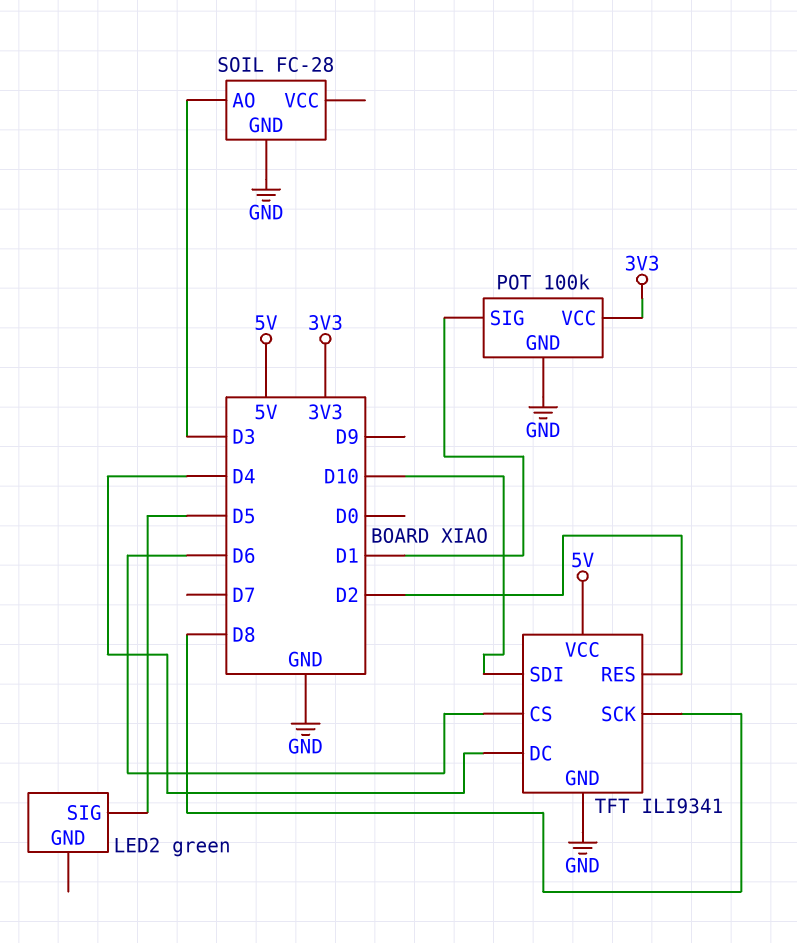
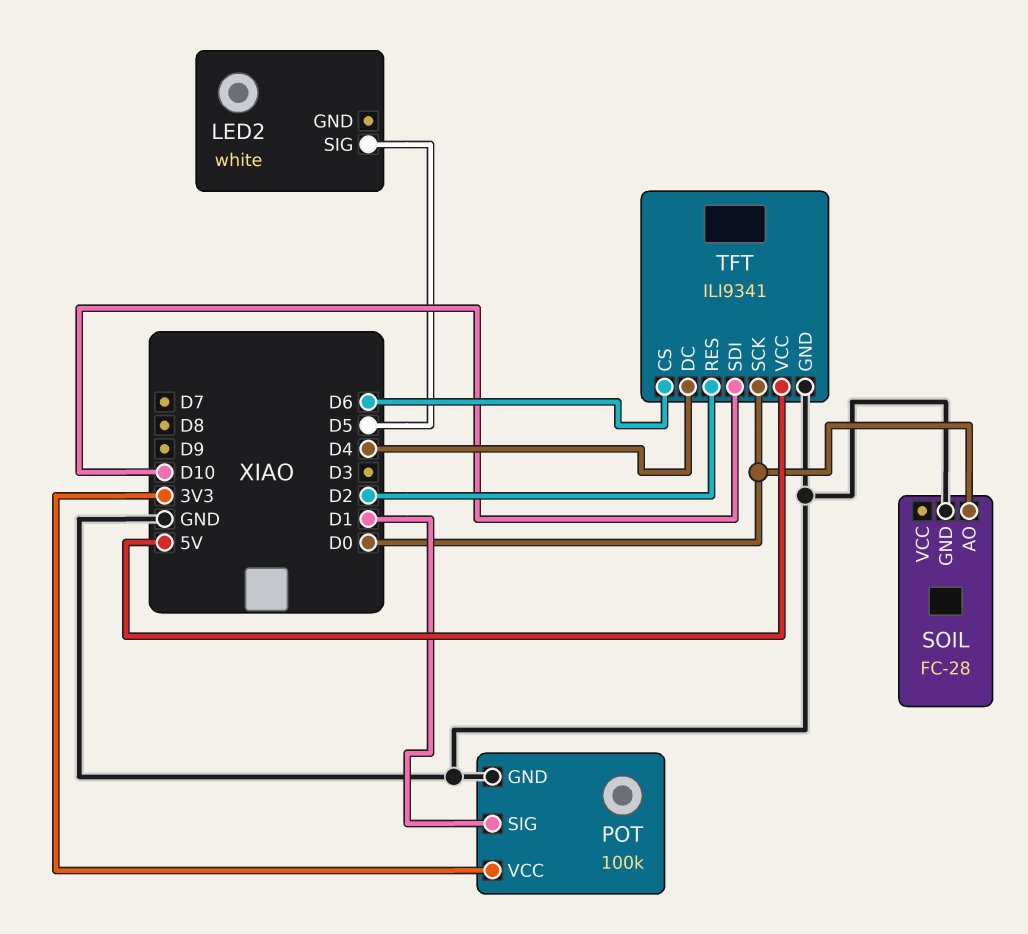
LED2: green -> white
SOIL pin AO: D3 -> D0
TFT pin SCK: D8 -> D0

